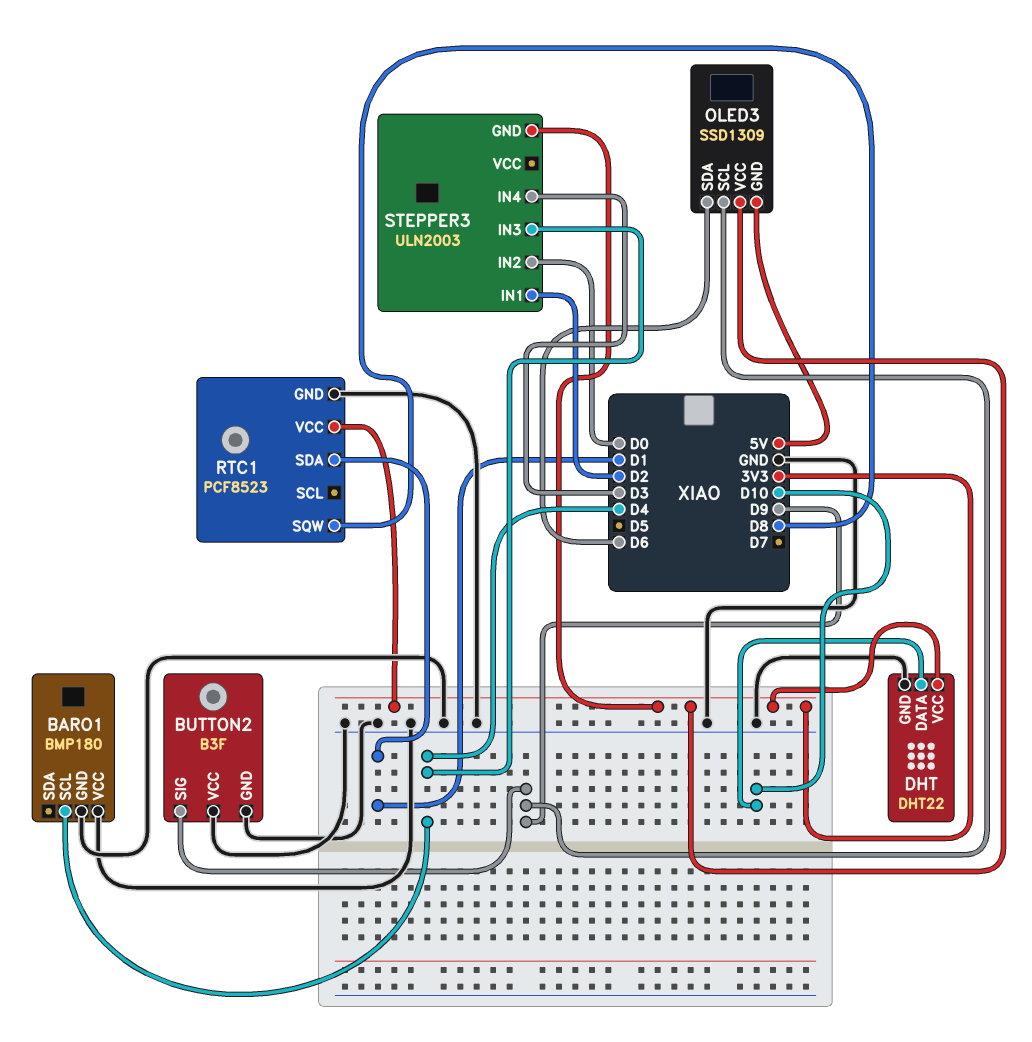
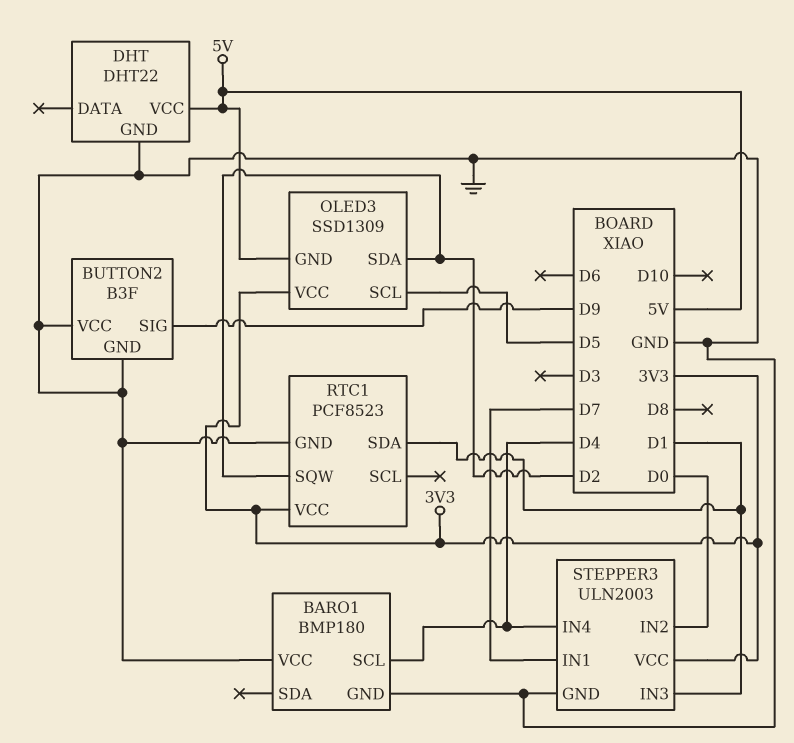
DHT pin DATA: D10 -> none
DHT pin VCC: 3V3 -> 5V
OLED3 pin SCL: D9 -> D5
OLED3 pin SDA: D6 -> D2
RTC1 pin SQW: D8 -> D2
STEPPER3 pin GND: 3V3 -> GND
STEPPER3 pin IN1: D2 -> D7
STEPPER3 pin IN3: D4 -> D1
STEPPER3 pin IN4: D3 -> D4
STEPPER3 pin VCC: none -> 3V3

